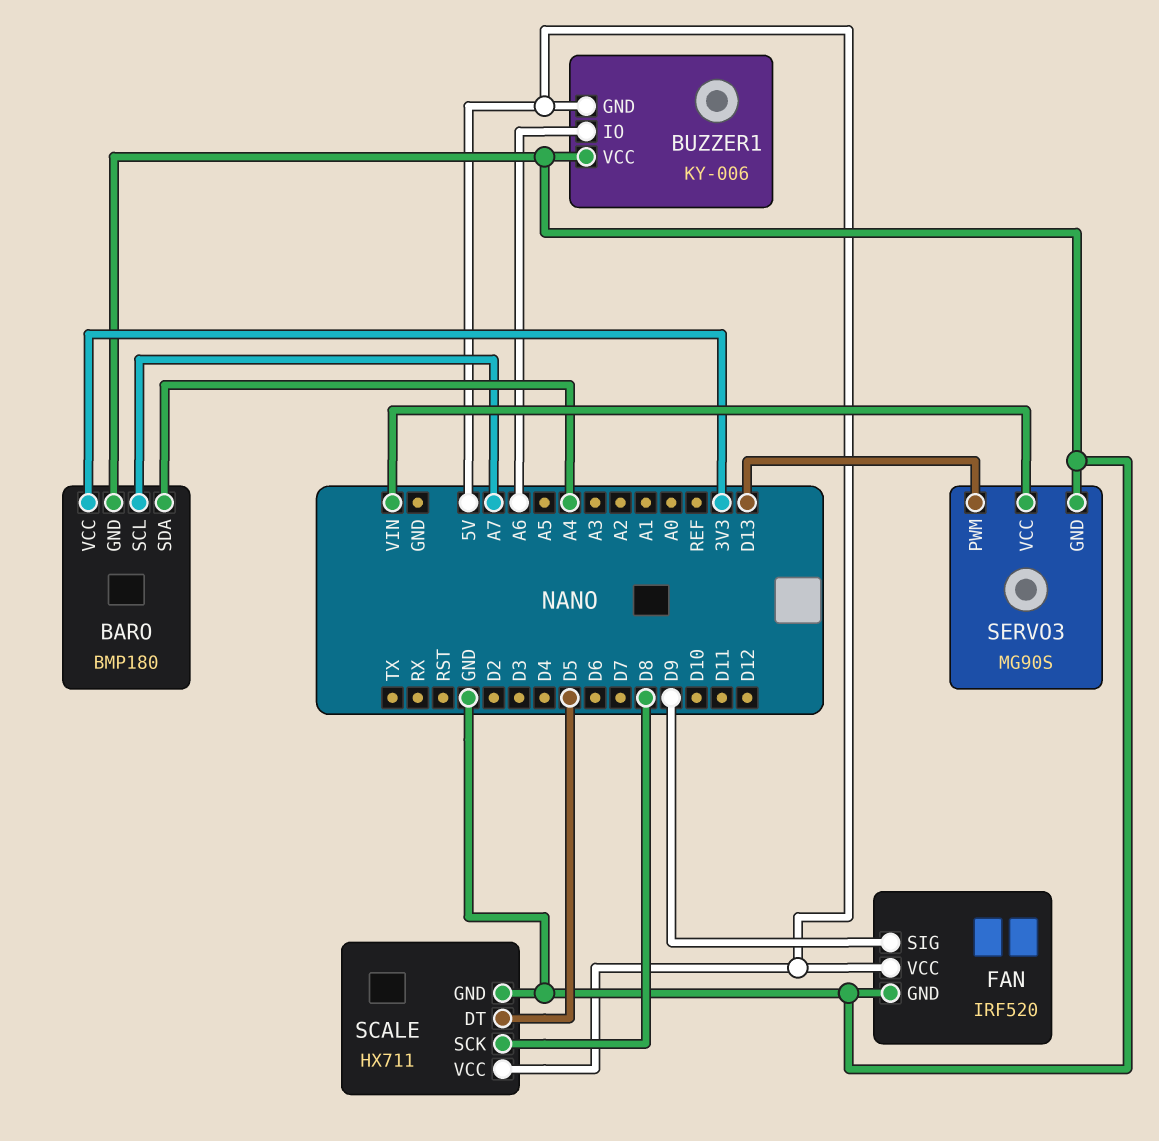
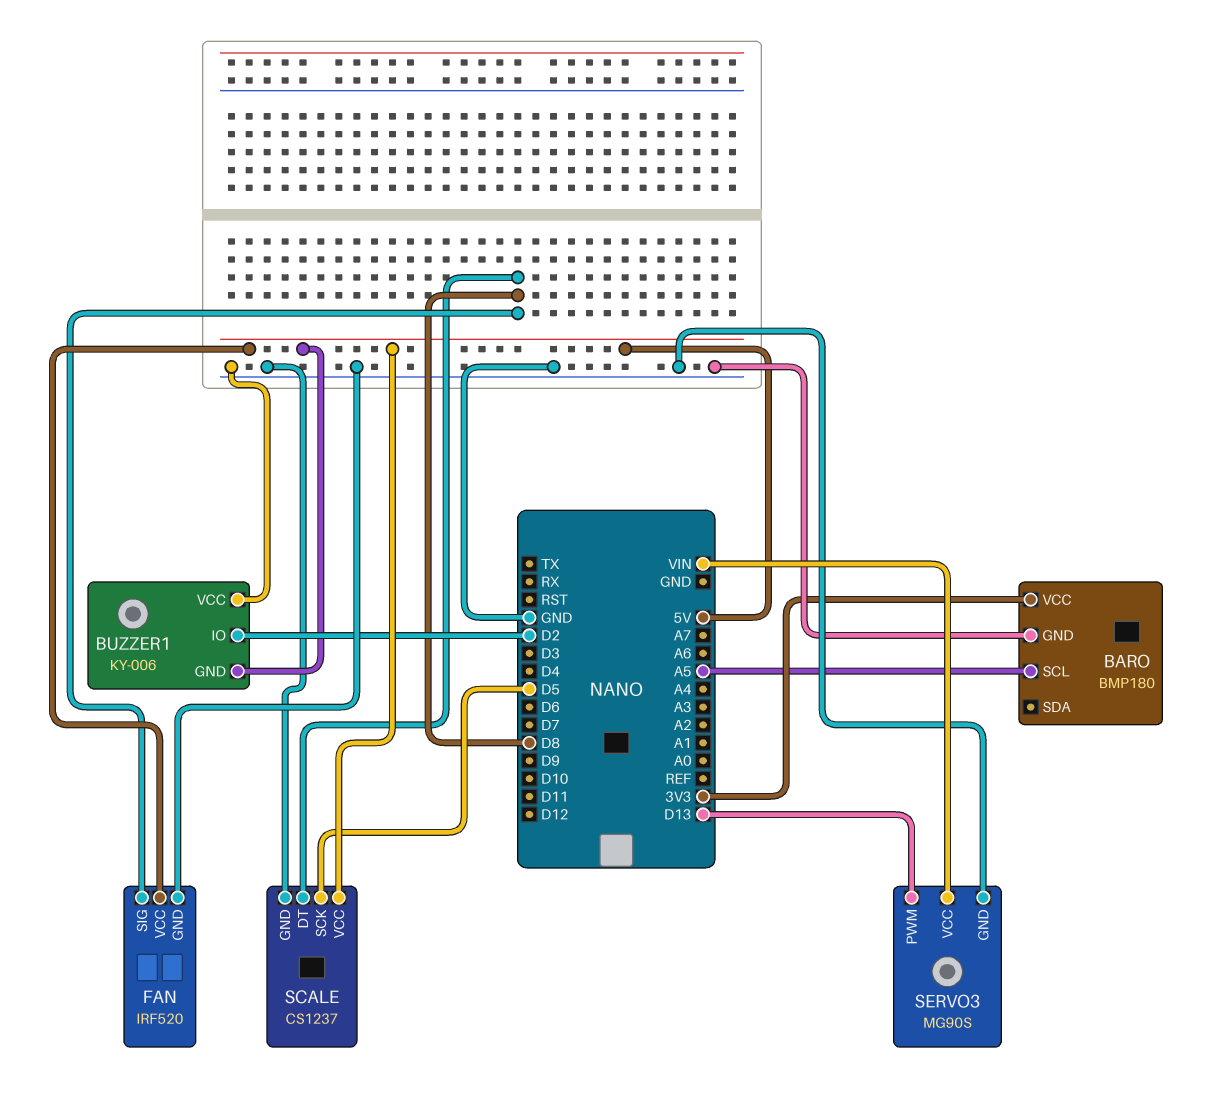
BARO pin SCL: A7 -> A5
BARO pin SDA: A4 -> none
BUZZER1 pin IO: A6 -> D2
FAN pin SIG: D9 -> D8
SCALE: HX711 -> CS1237
SCALE pin DT: D5 -> D8
SCALE pin SCK: D8 -> D5

